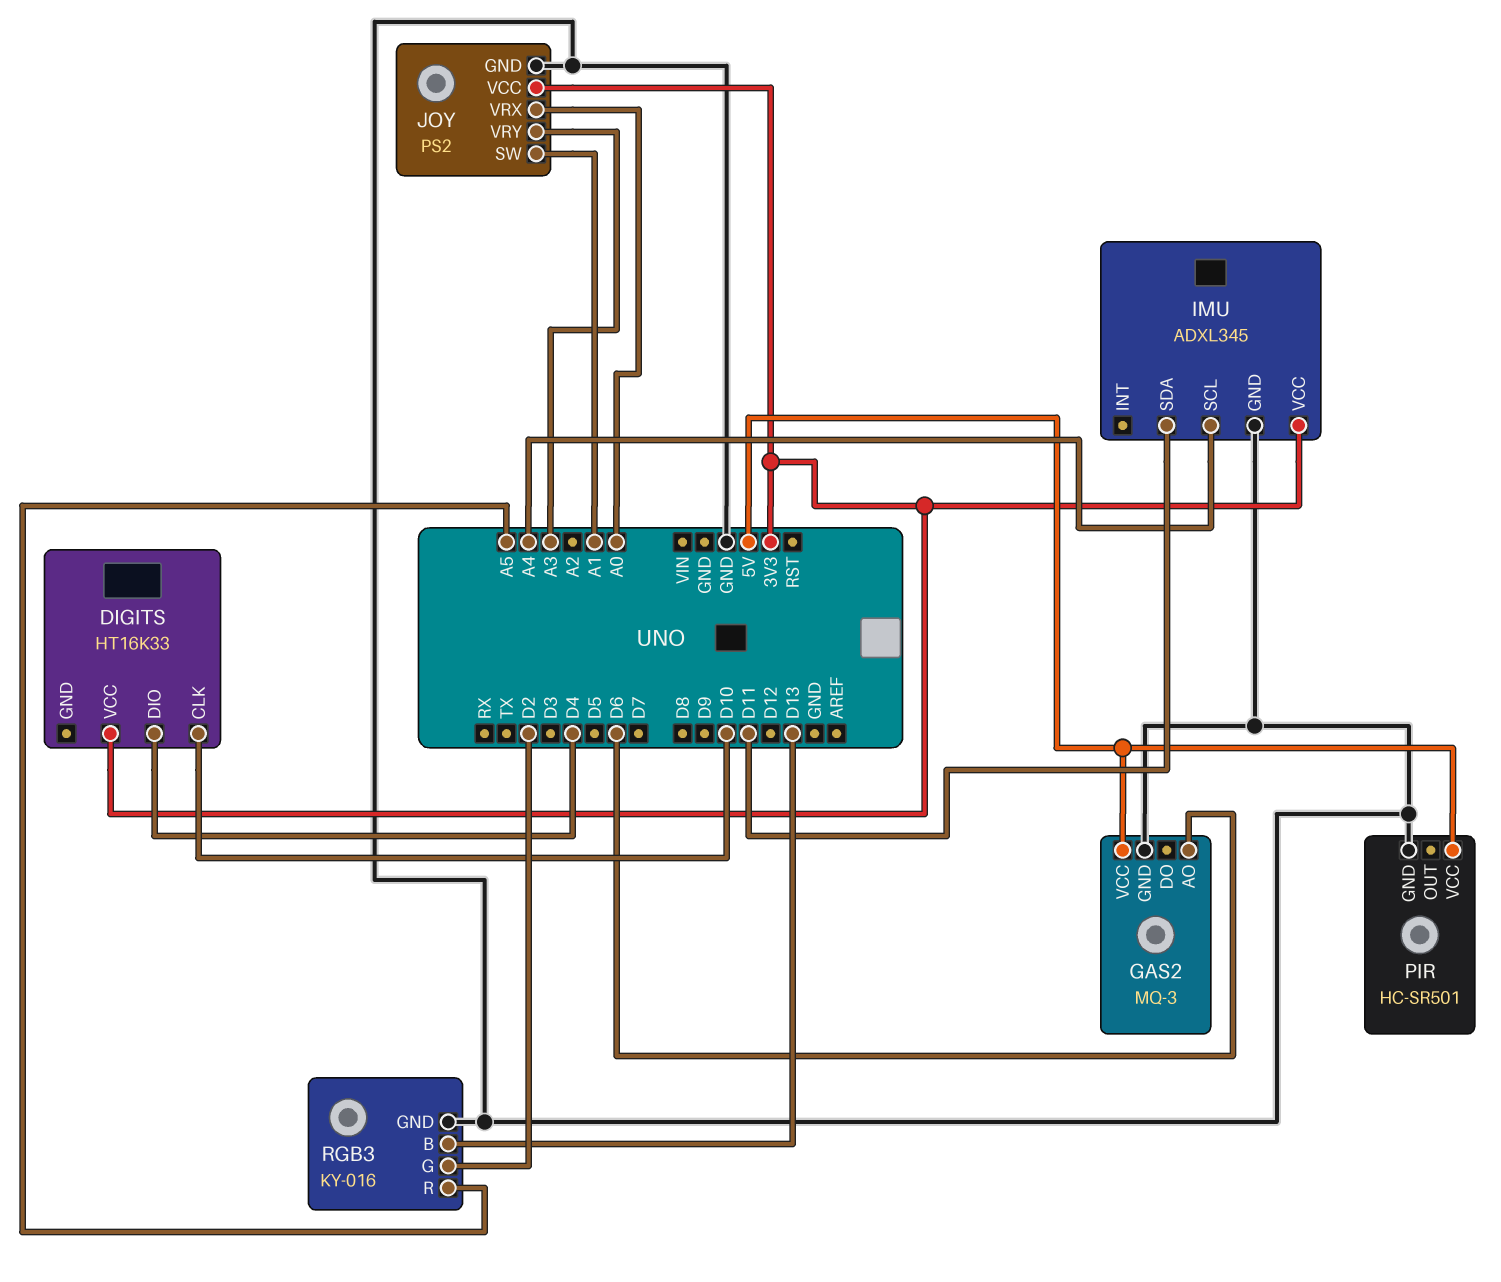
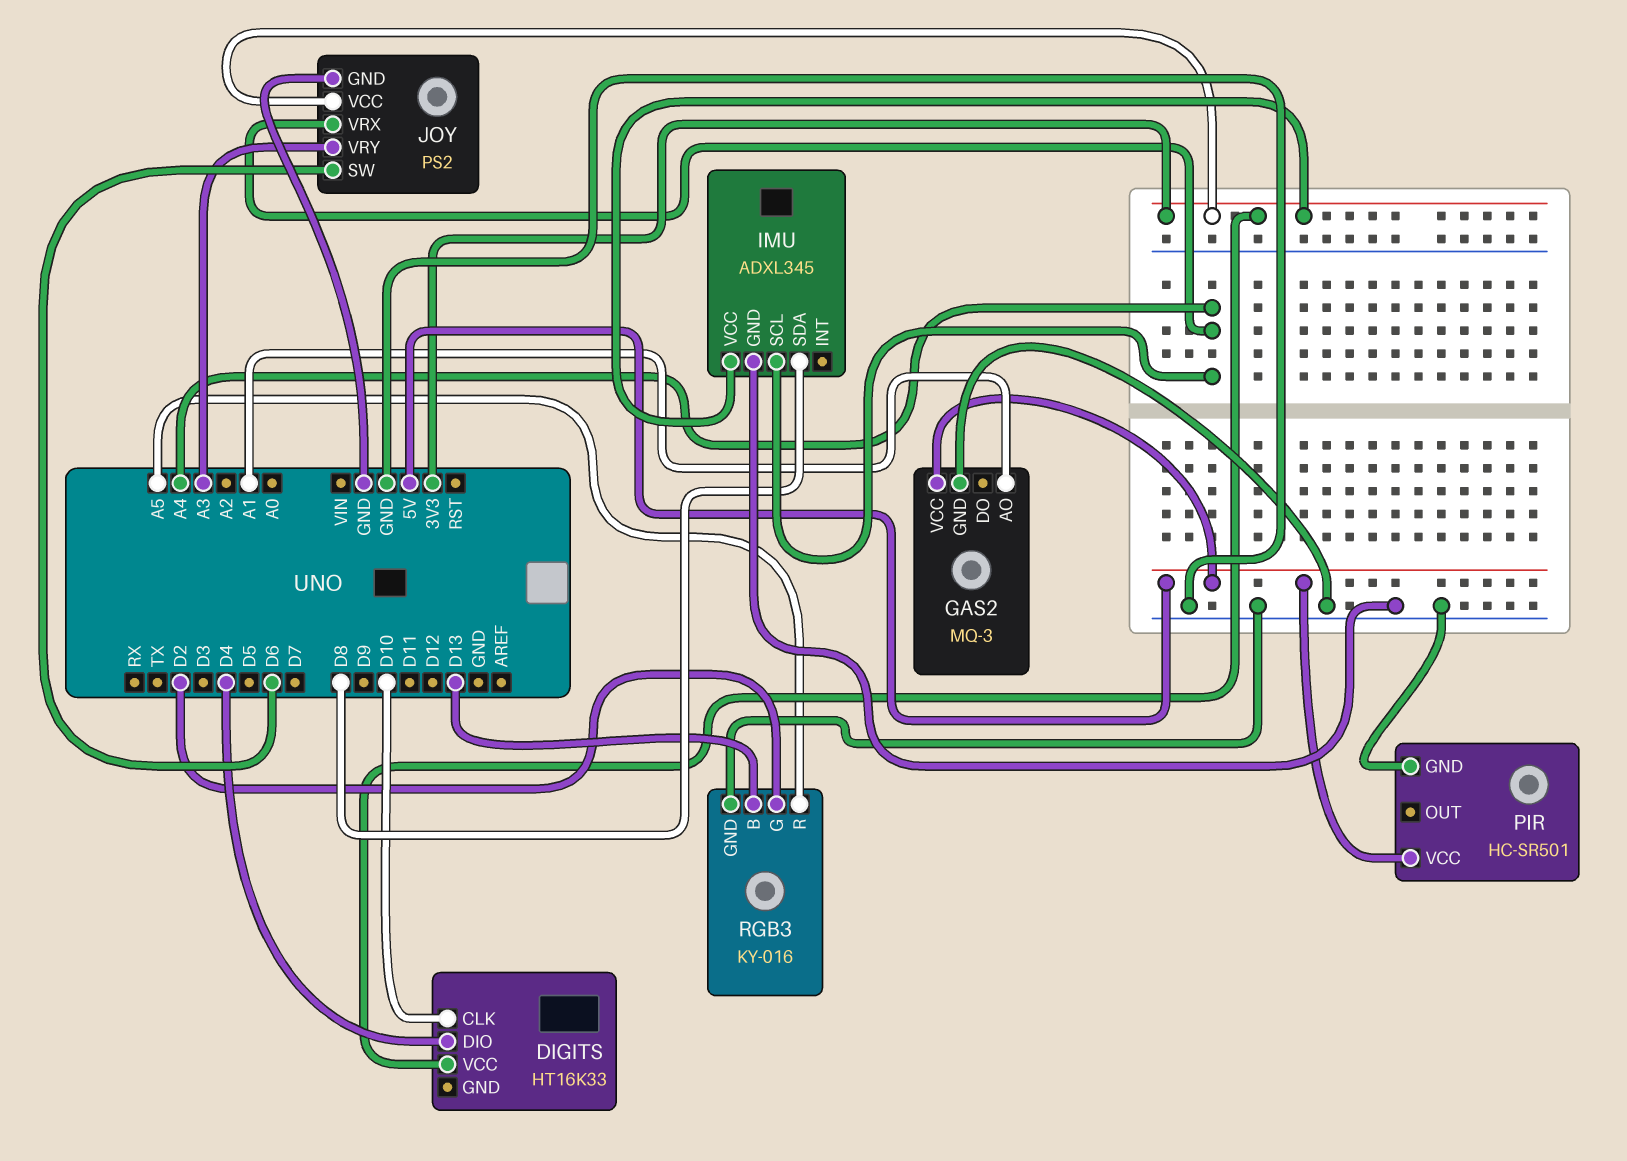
GAS2 pin AO: D6 -> A1
IMU pin SDA: D11 -> D8
JOY pin SW: A1 -> D6
JOY pin VRX: A0 -> A4

